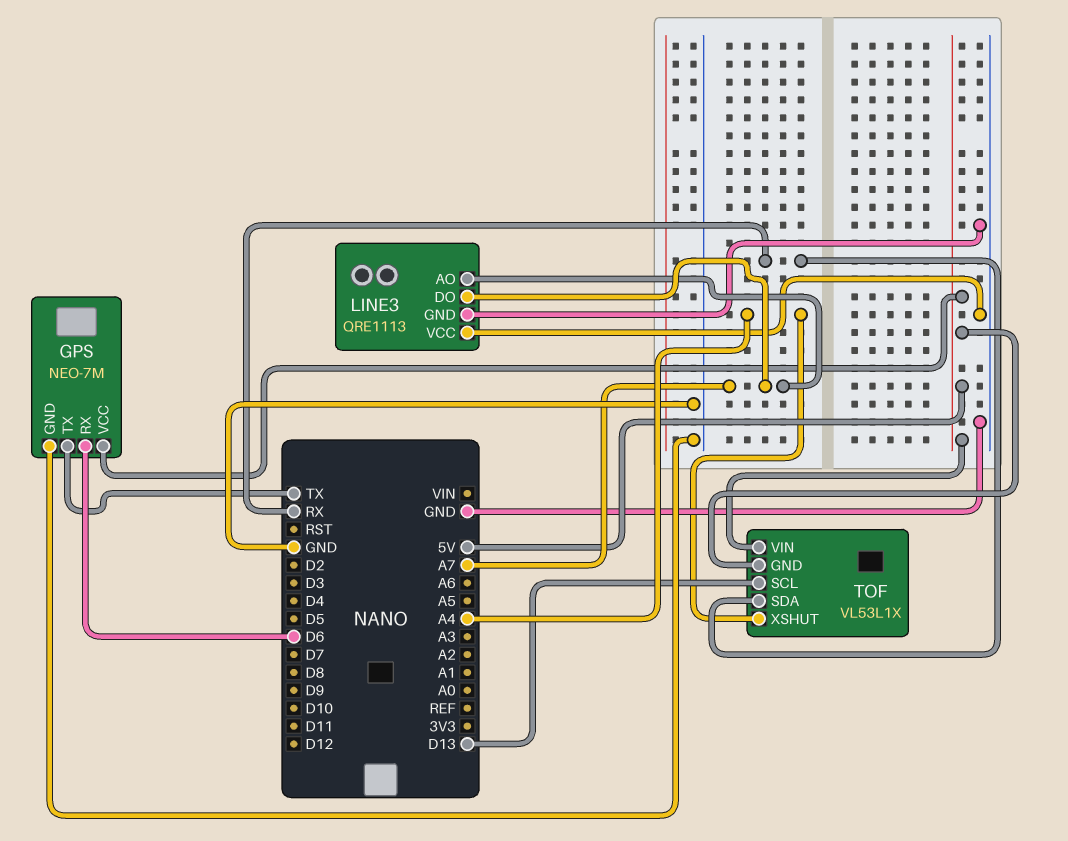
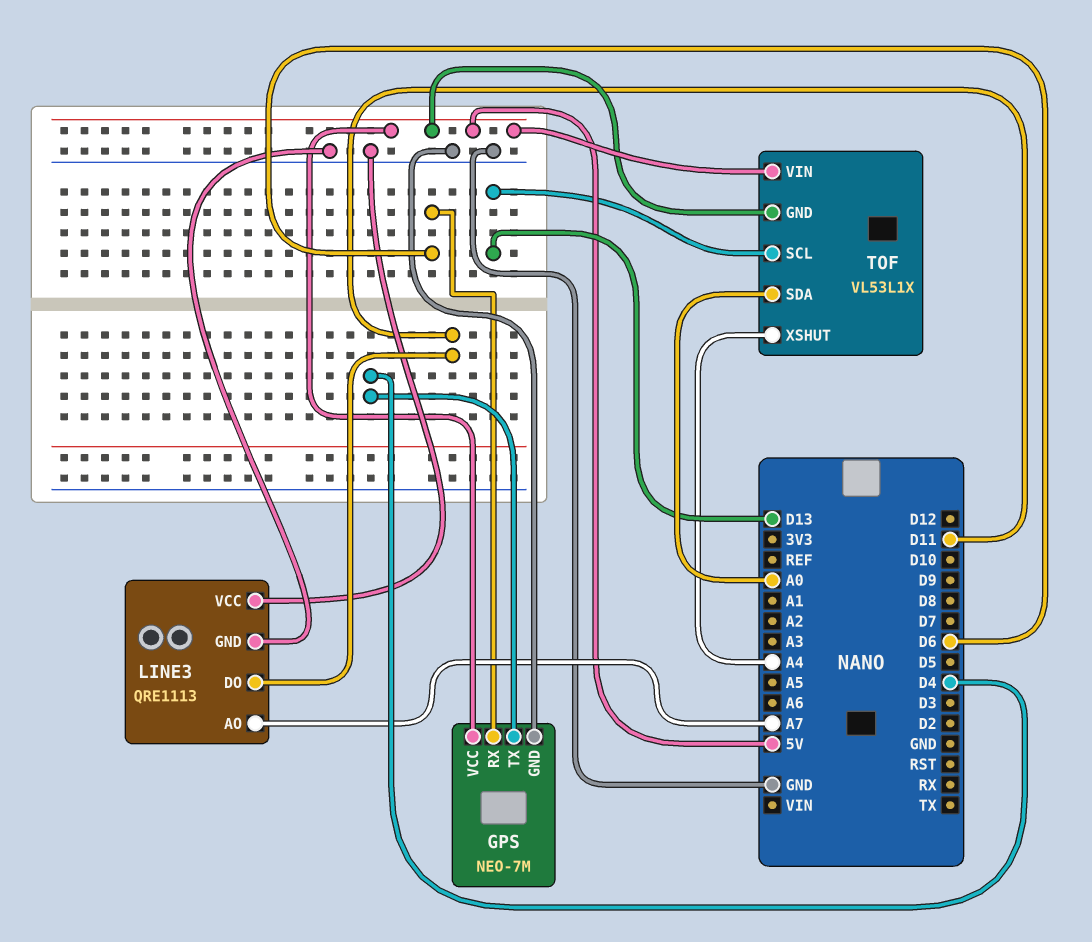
GPS pin TX: TX -> D4
LINE3 pin DO: A7 -> D11
TOF pin SDA: RX -> A0

